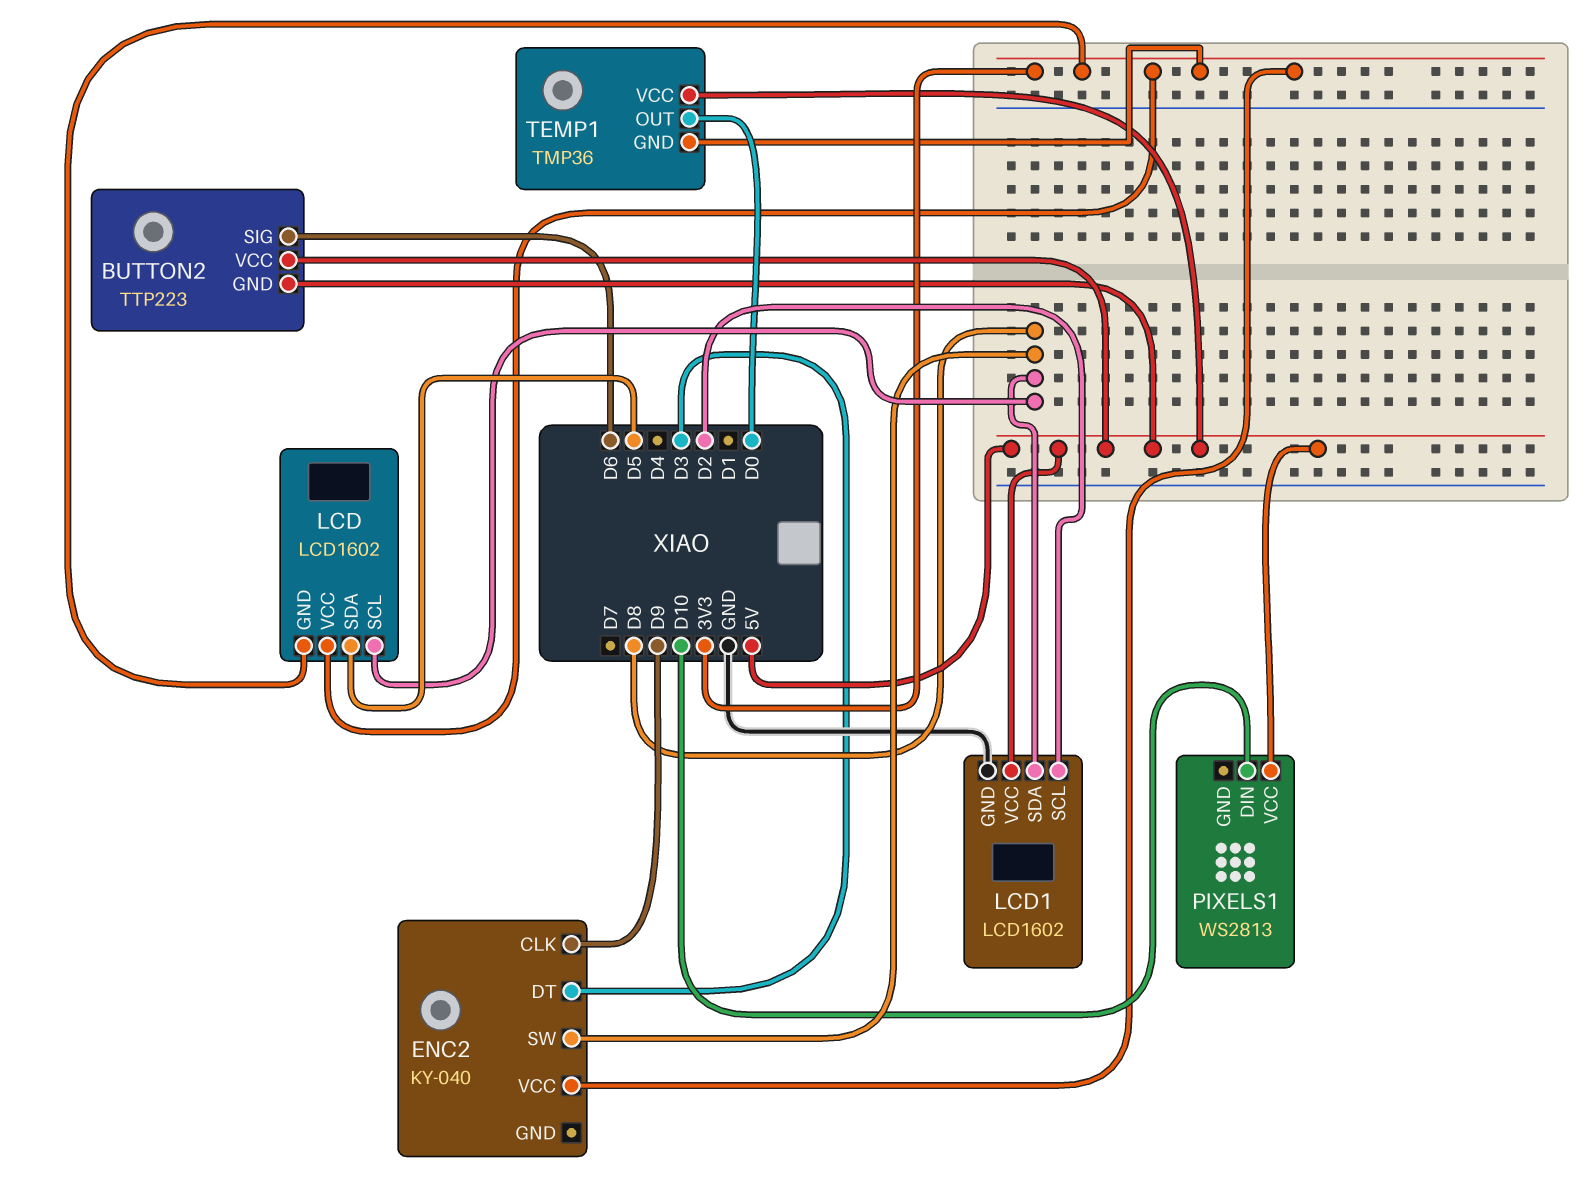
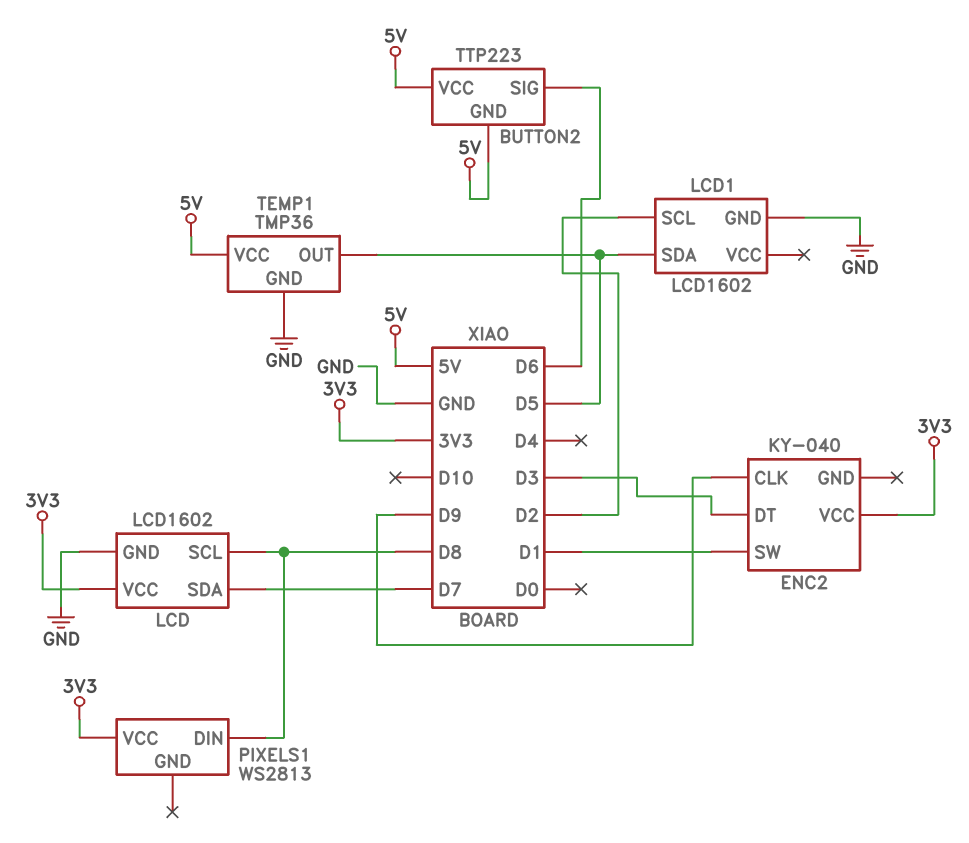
ENC2 pin SW: D8 -> D1
LCD pin GND: 3V3 -> GND
LCD pin SDA: D5 -> D7
LCD1 pin SDA: D8 -> D5
LCD1 pin VCC: 5V -> none
PIXELS1 pin DIN: D10 -> D8
PIXELS1 pin VCC: 5V -> 3V3
TEMP1 pin GND: 3V3 -> GND
TEMP1 pin OUT: D0 -> D5

